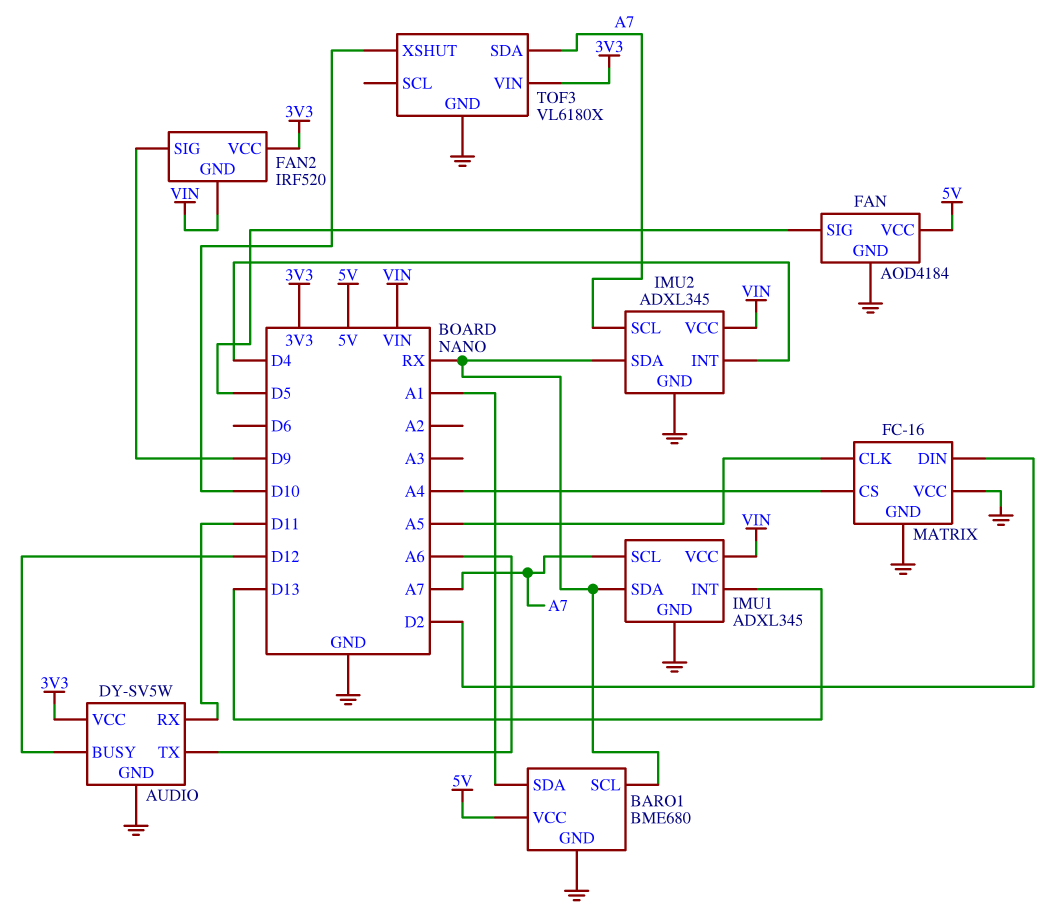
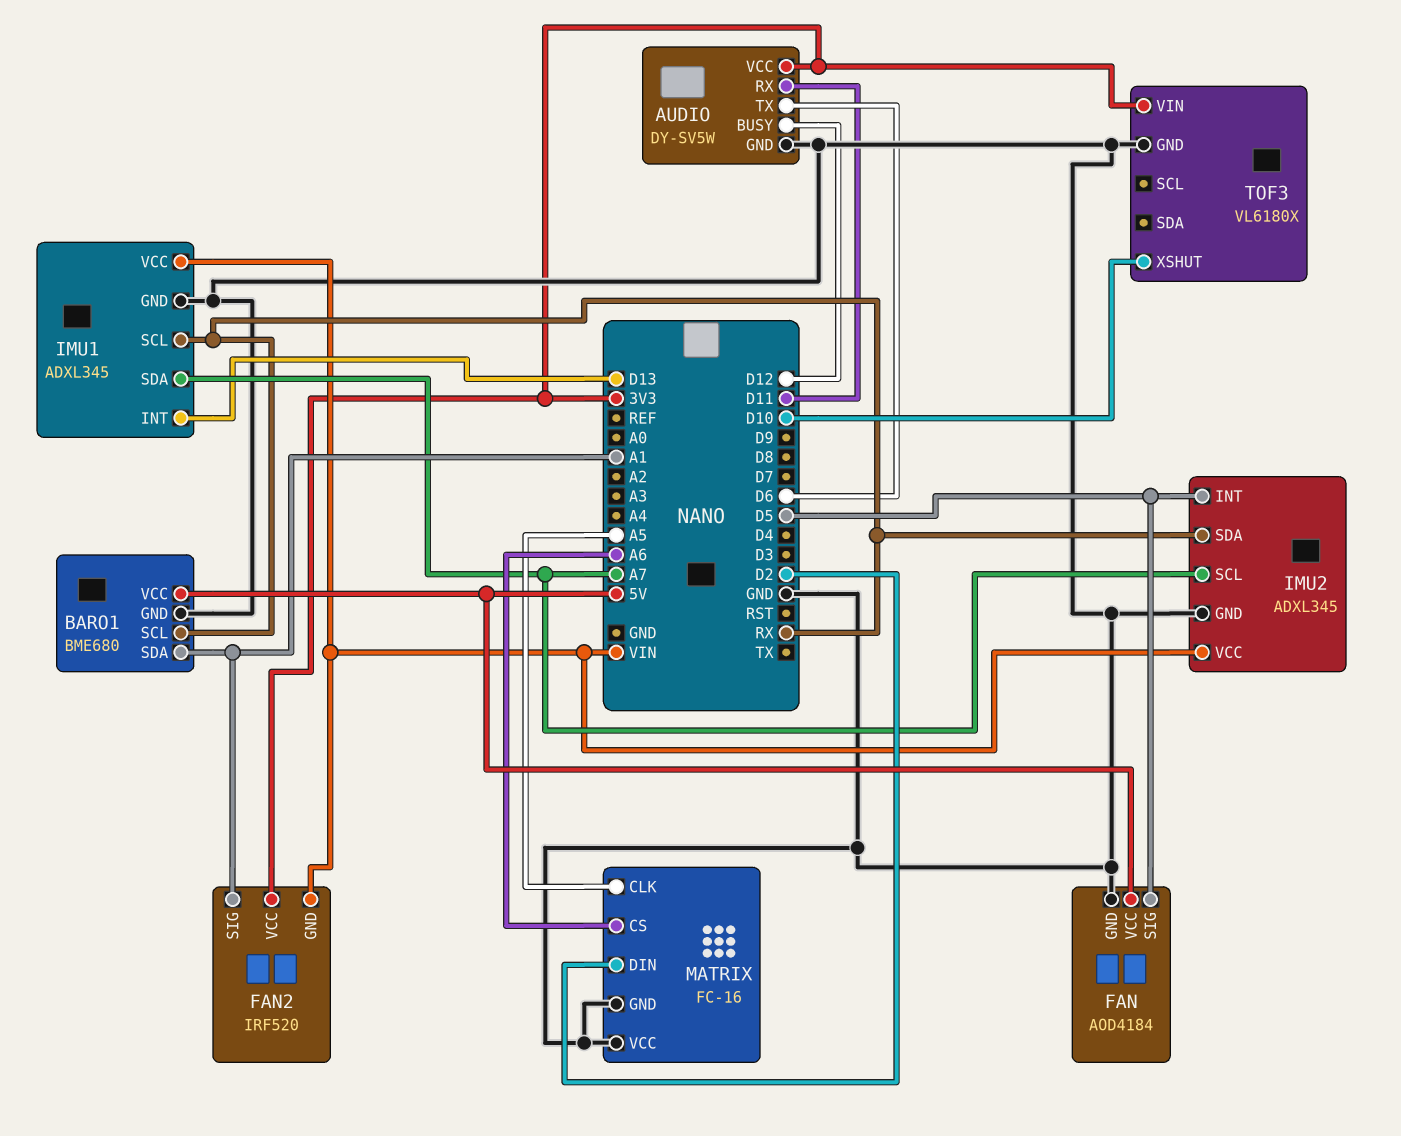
AUDIO pin TX: A6 -> D6
FAN2 pin SIG: D9 -> A1
IMU1 pin SCL: A7 -> RX
IMU1 pin SDA: RX -> A7
IMU2 pin INT: D4 -> D5
MATRIX pin CS: A4 -> A6
TOF3 pin SDA: A7 -> none

